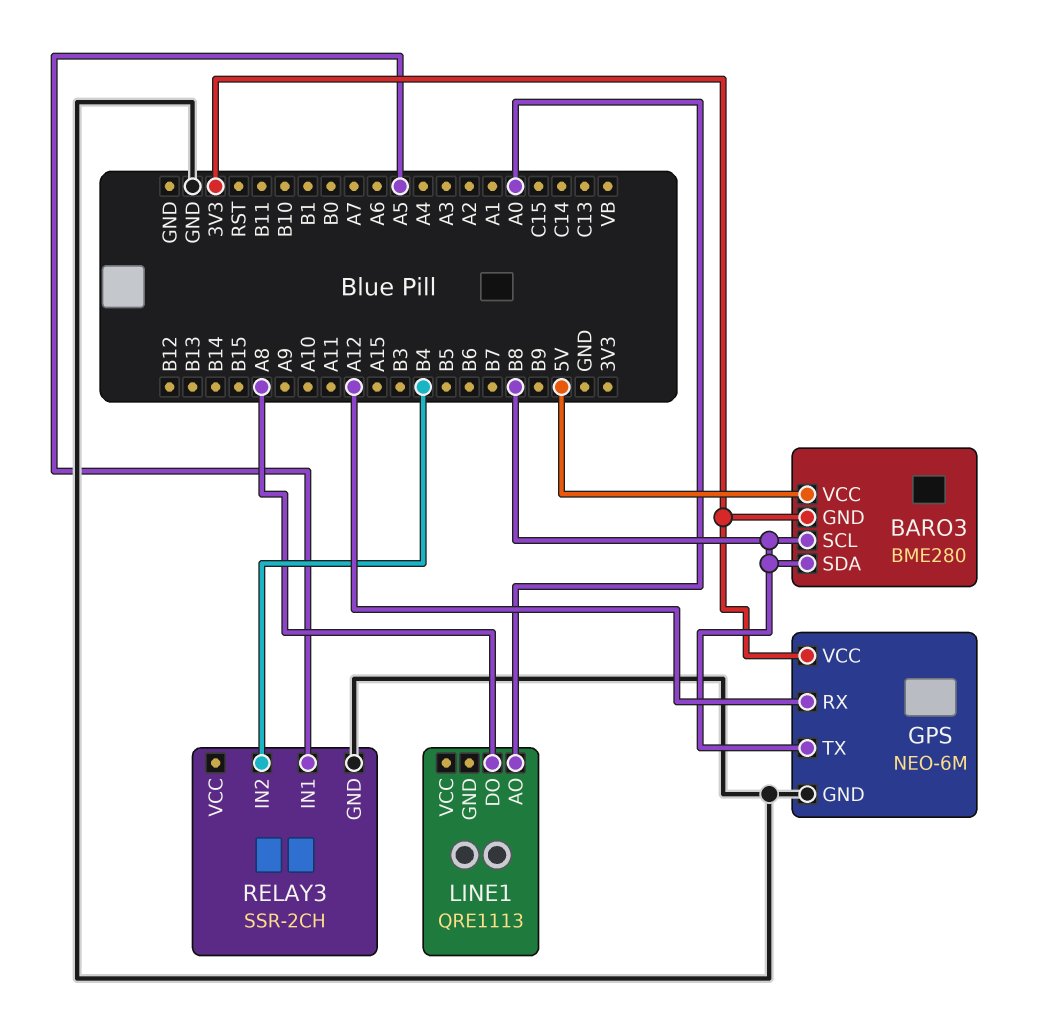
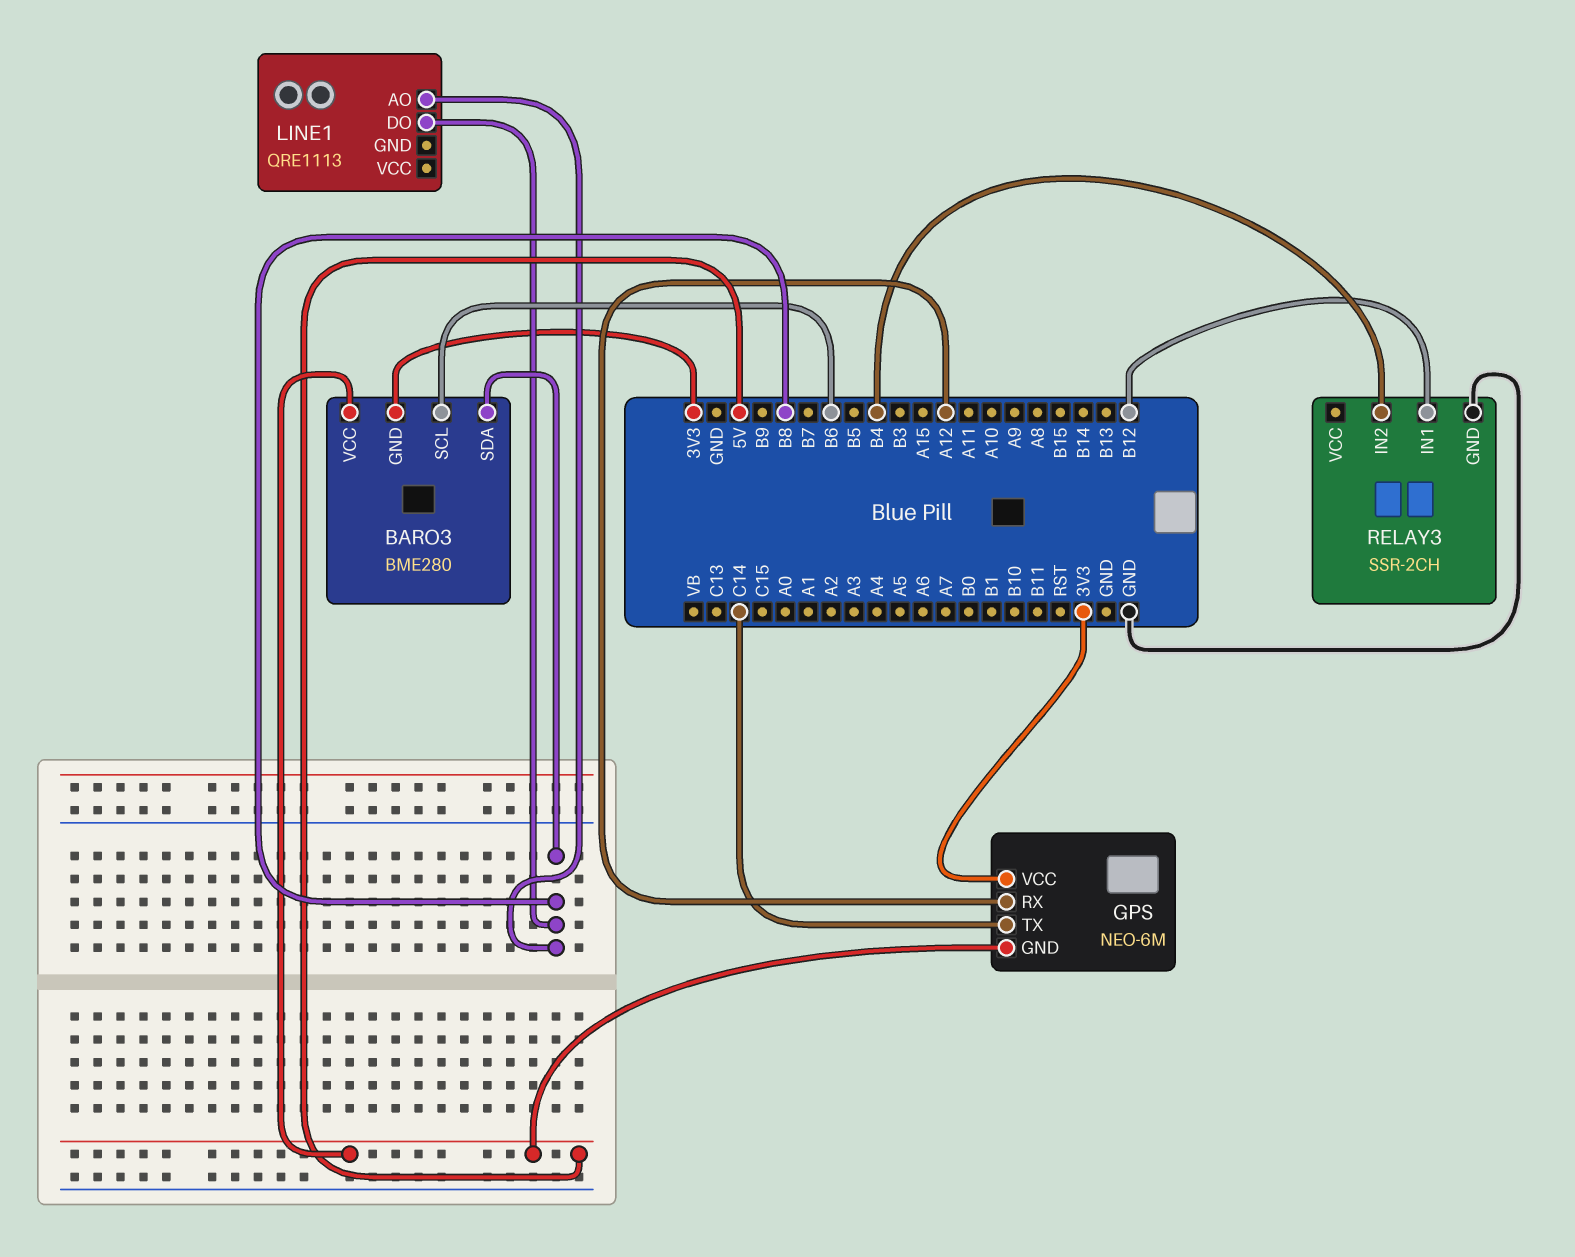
BARO3 pin SCL: B8 -> B6
GPS pin GND: GND -> 5V
GPS pin TX: B8 -> C14
LINE1 pin AO: A0 -> B8
LINE1 pin DO: A8 -> B8
RELAY3 pin IN1: A5 -> B12

